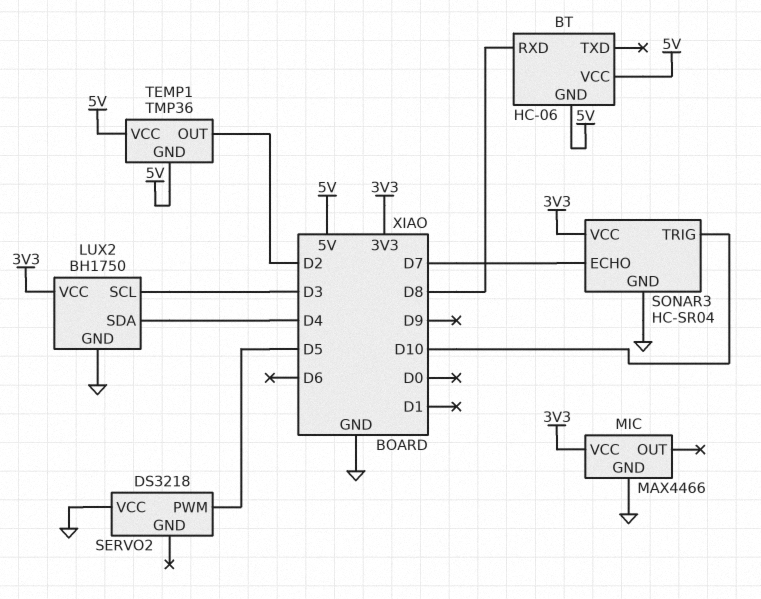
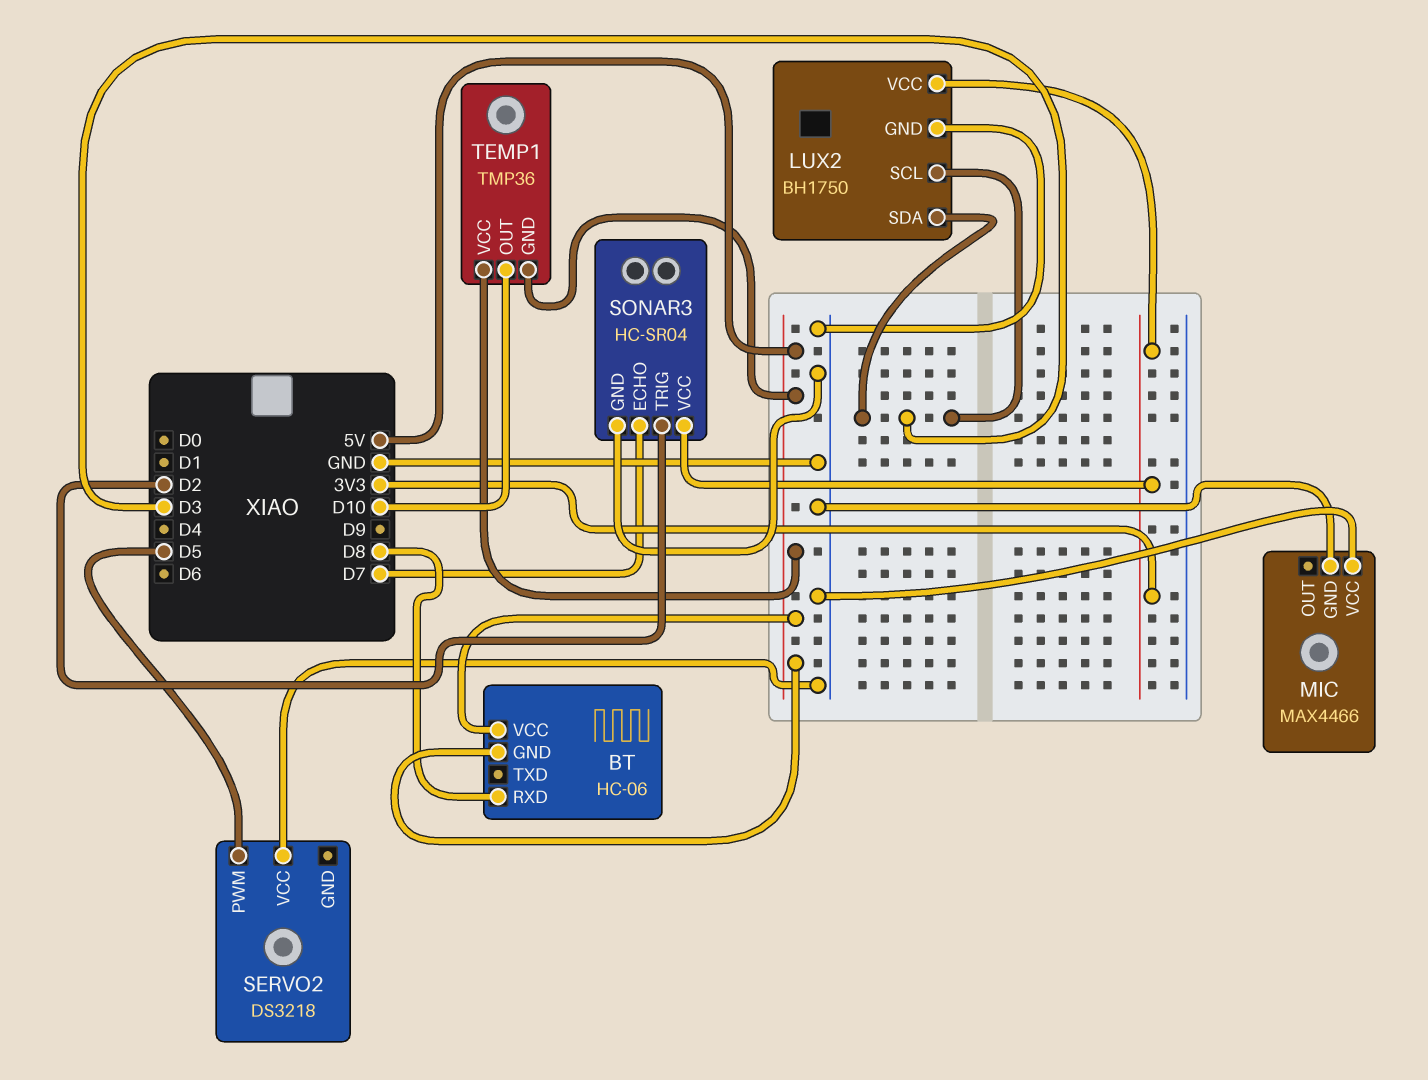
LUX2 pin SDA: D4 -> D3
MIC pin VCC: 3V3 -> GND
SONAR3 pin TRIG: D10 -> D2
TEMP1 pin OUT: D2 -> D10

